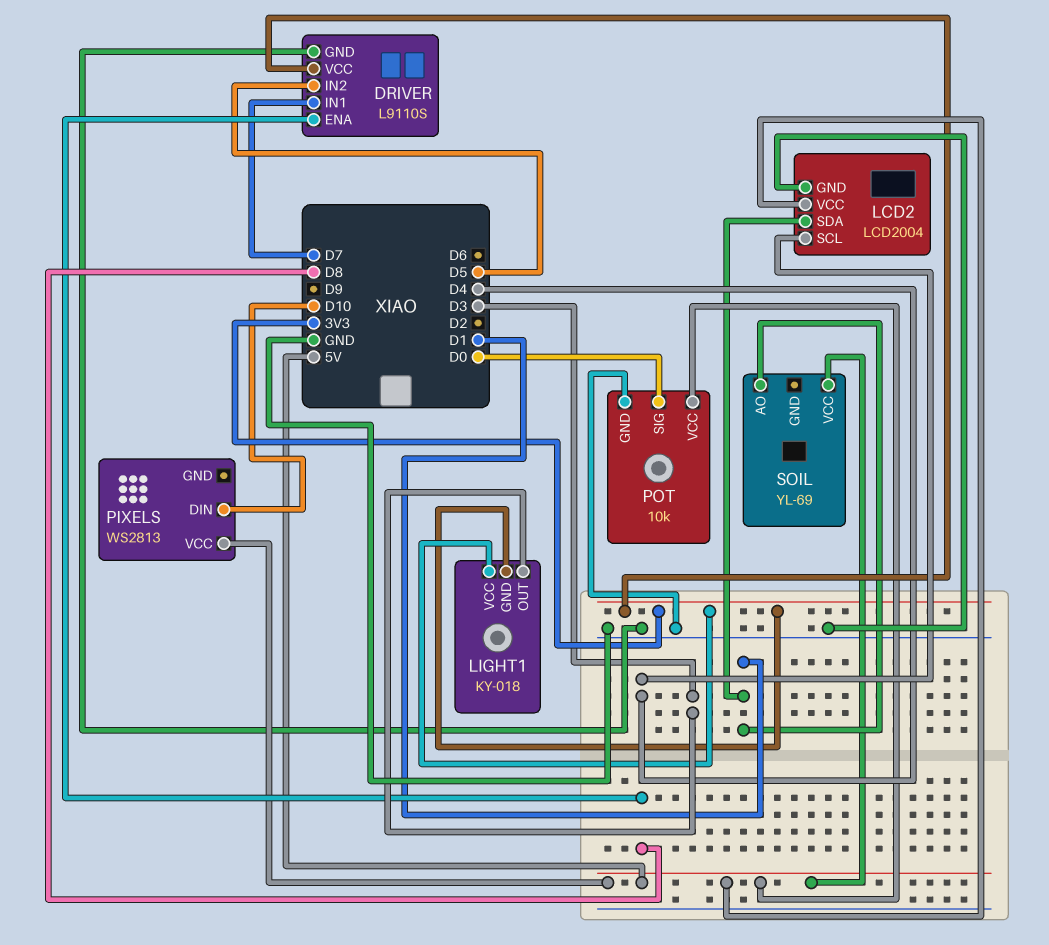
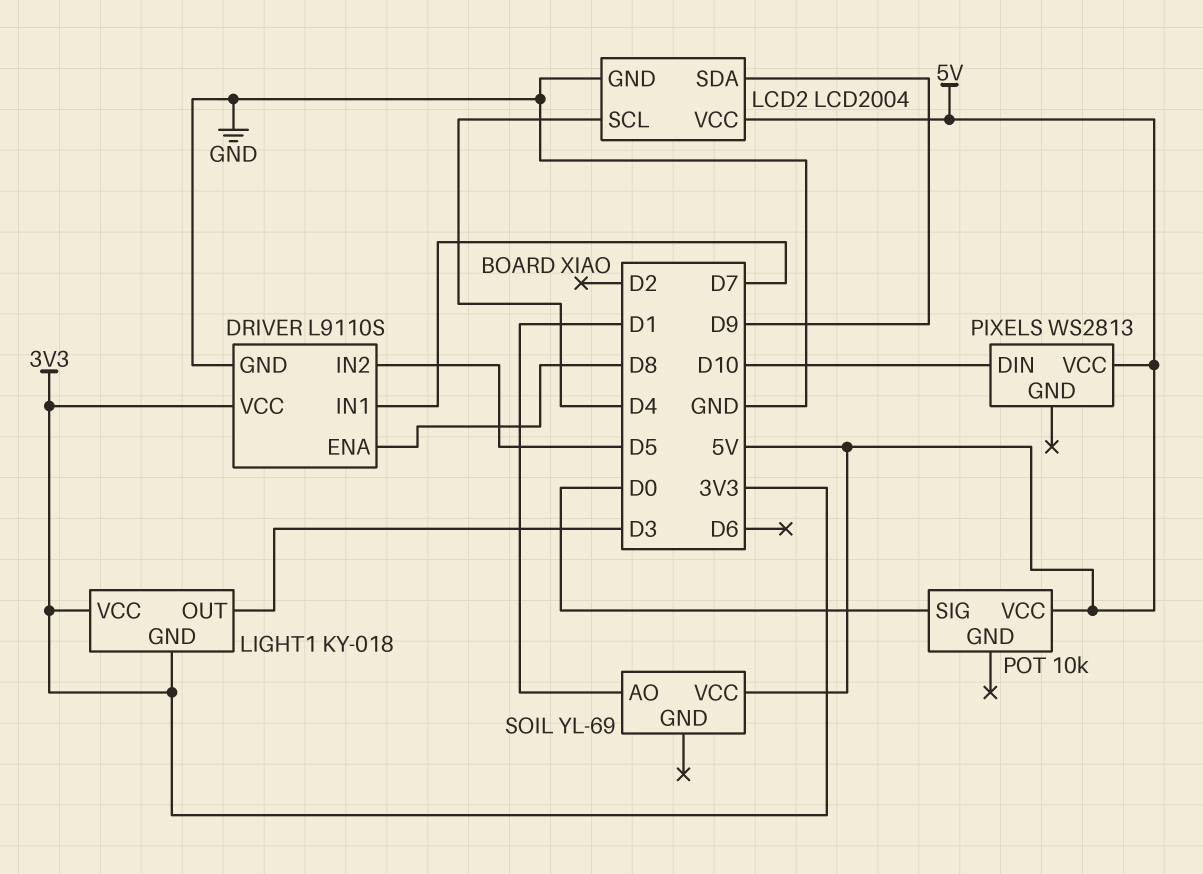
LCD2 pin SDA: D1 -> D9
POT pin GND: GND -> none

